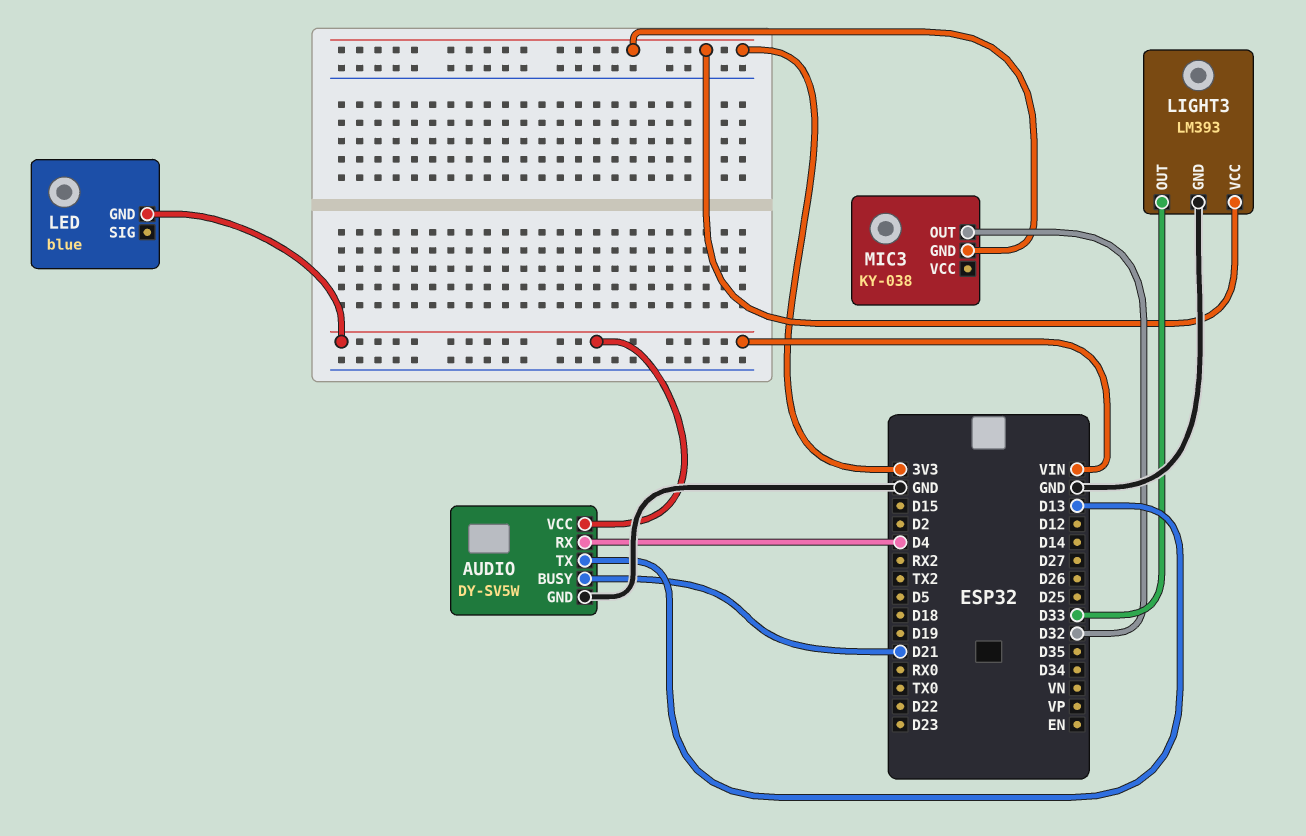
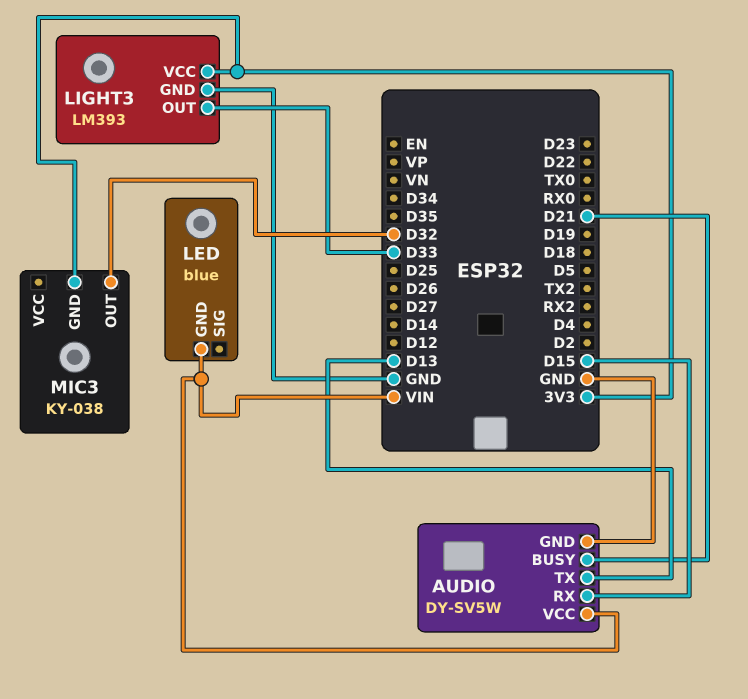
AUDIO pin RX: D4 -> D15

